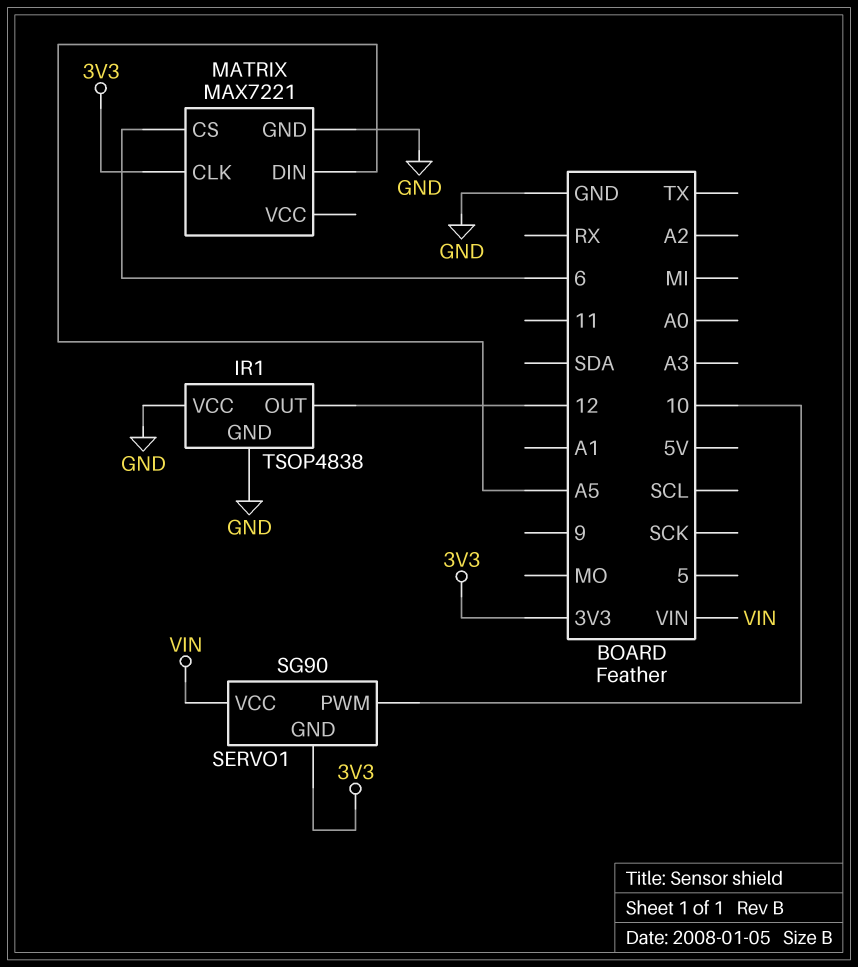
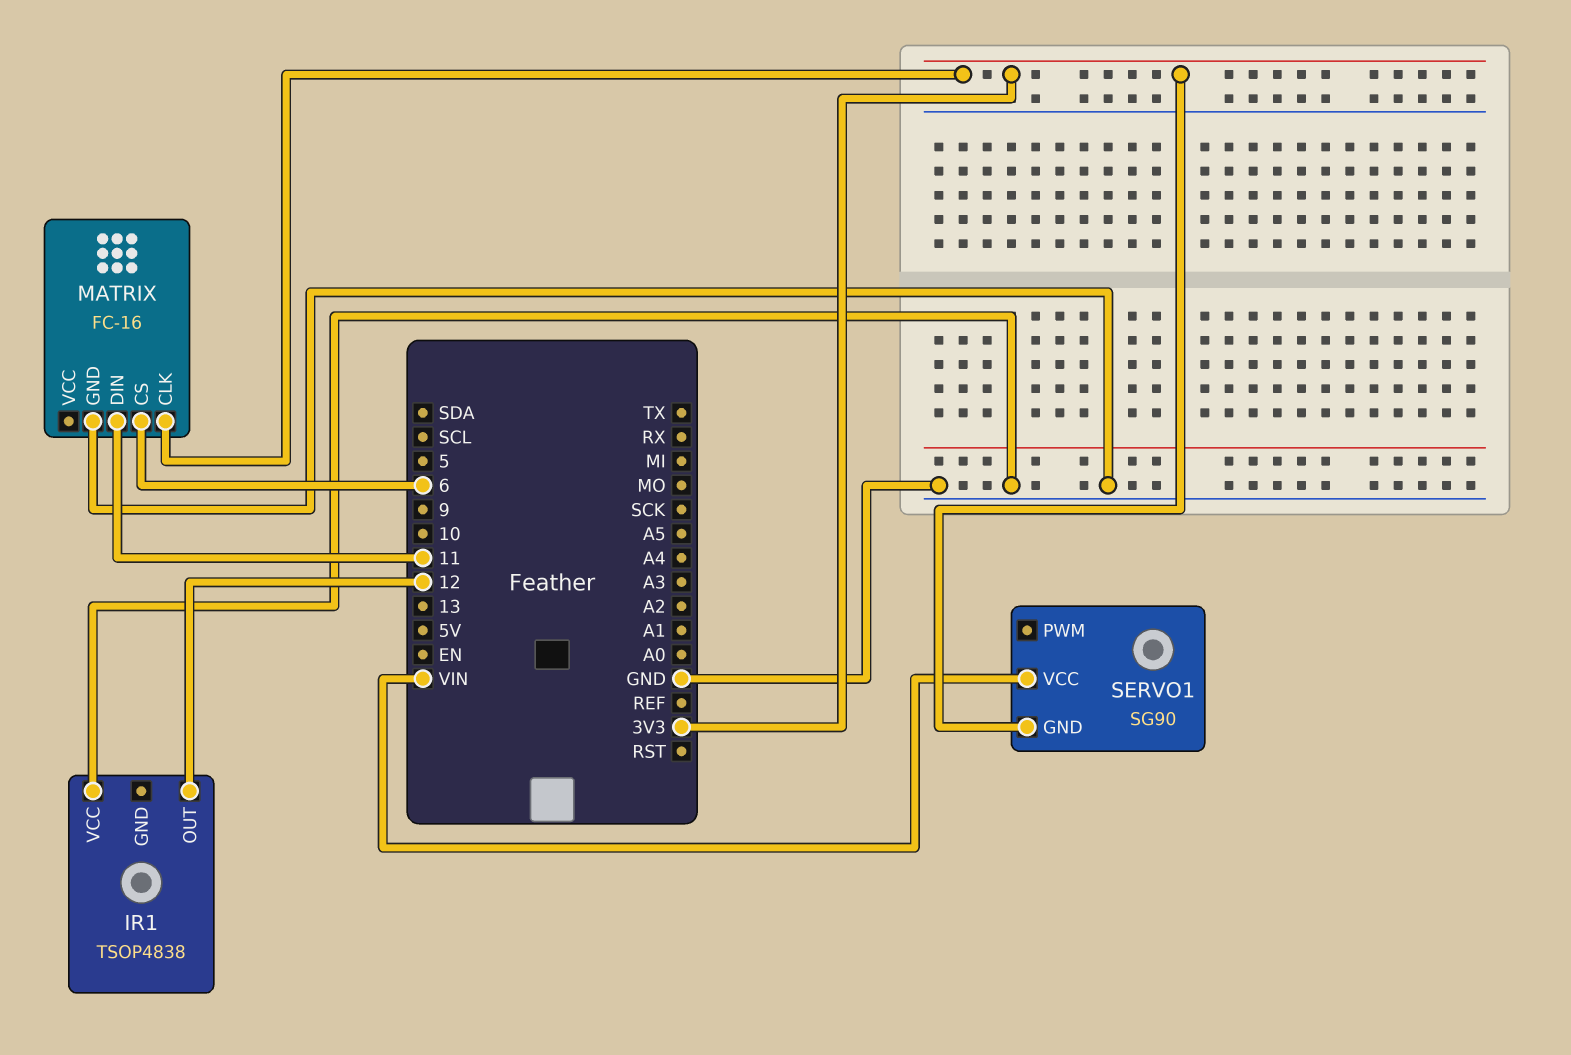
IR1 pin GND: GND -> none
MATRIX: MAX7221 -> FC-16
MATRIX pin DIN: A5 -> 11
SERVO1 pin PWM: 10 -> none

